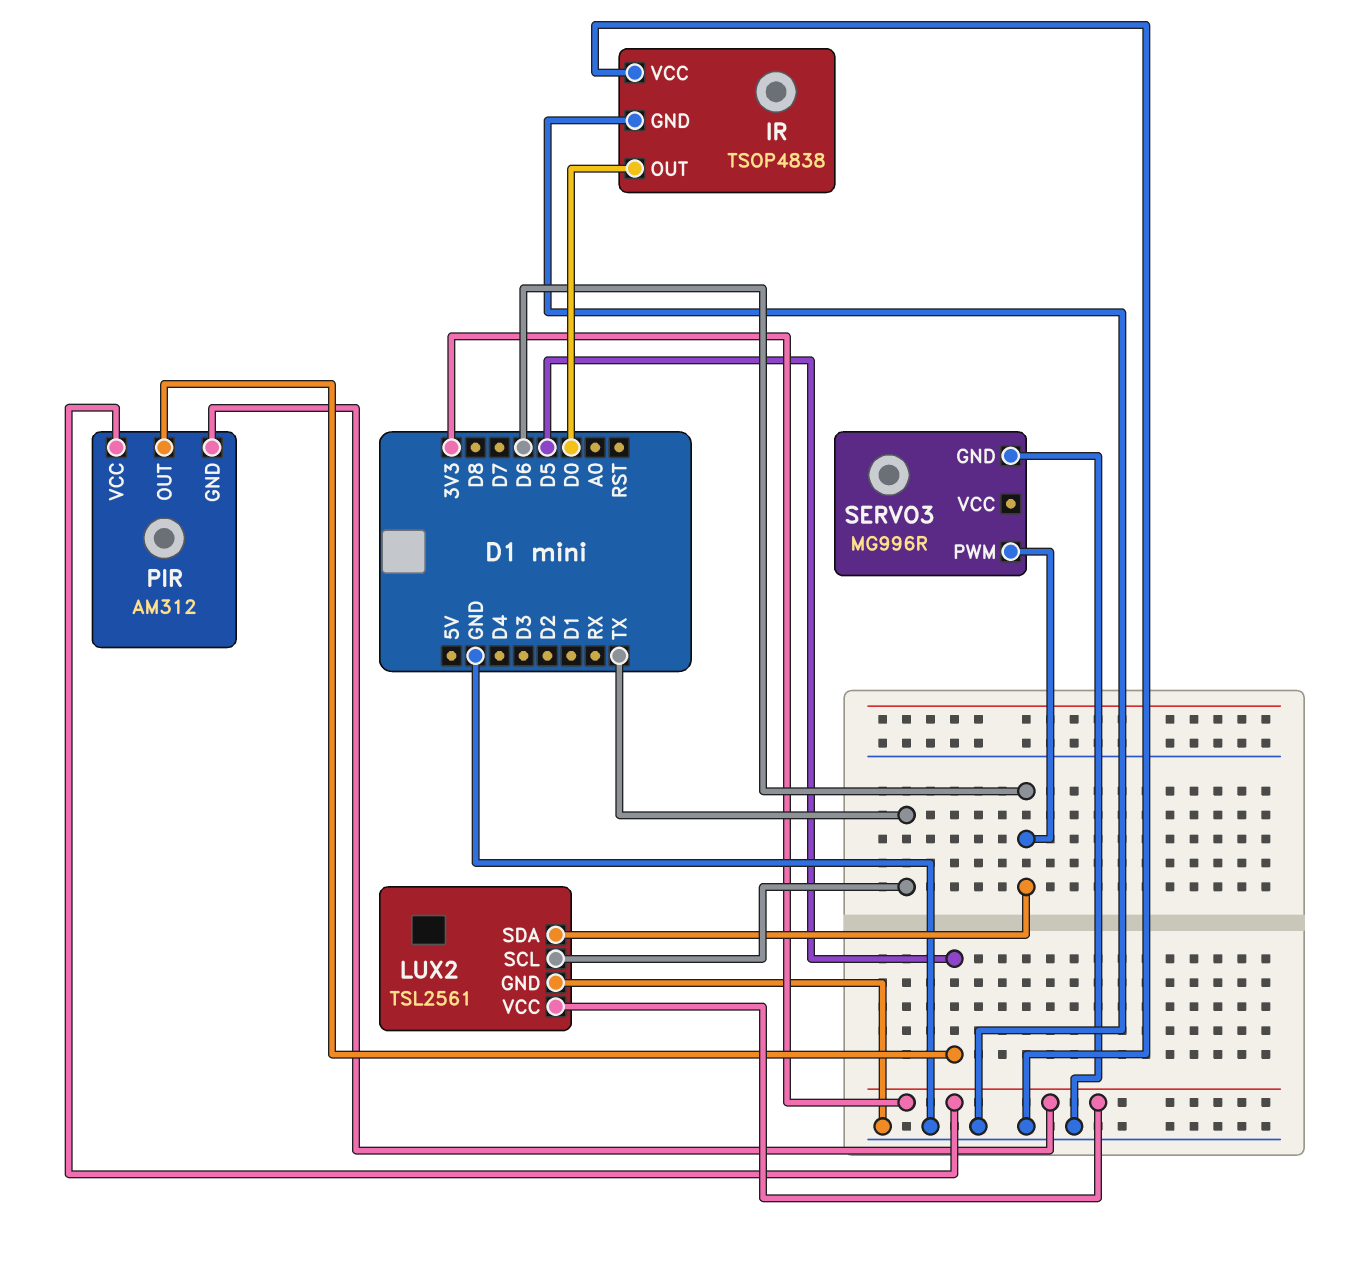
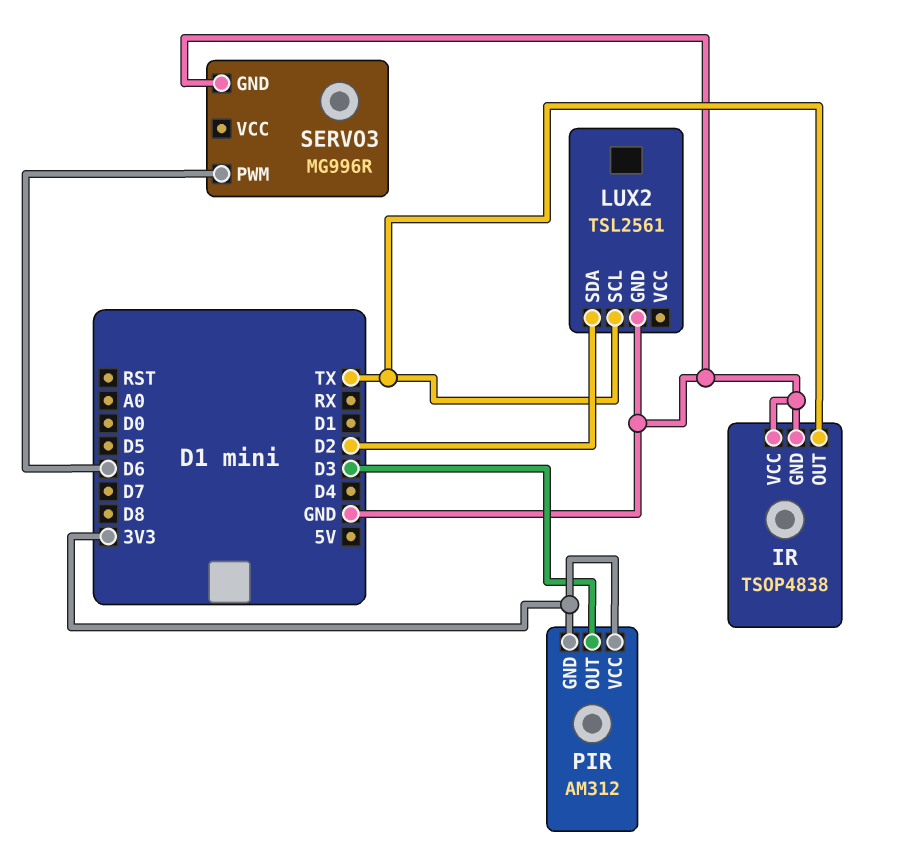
IR pin OUT: D0 -> TX
LUX2 pin SDA: D6 -> D2
LUX2 pin VCC: 3V3 -> none
PIR pin OUT: D5 -> D3

